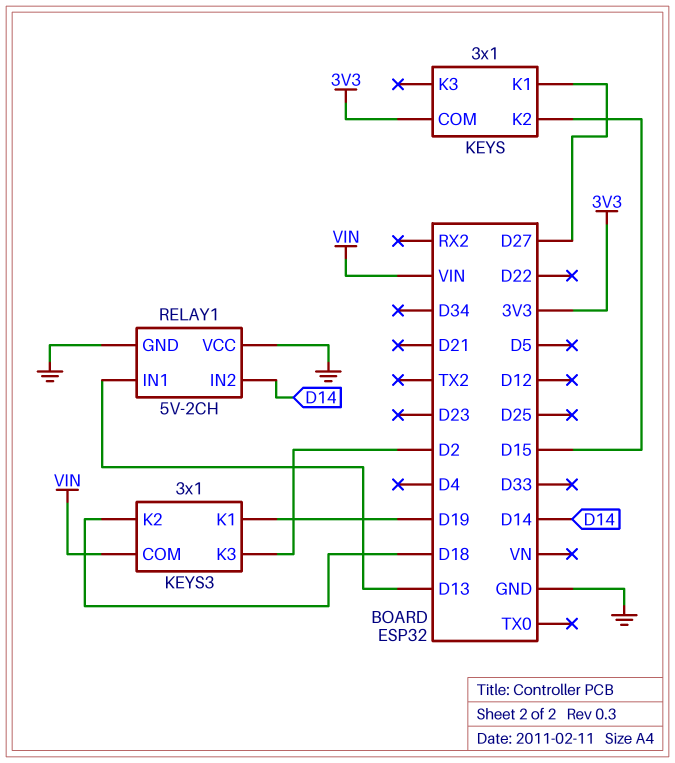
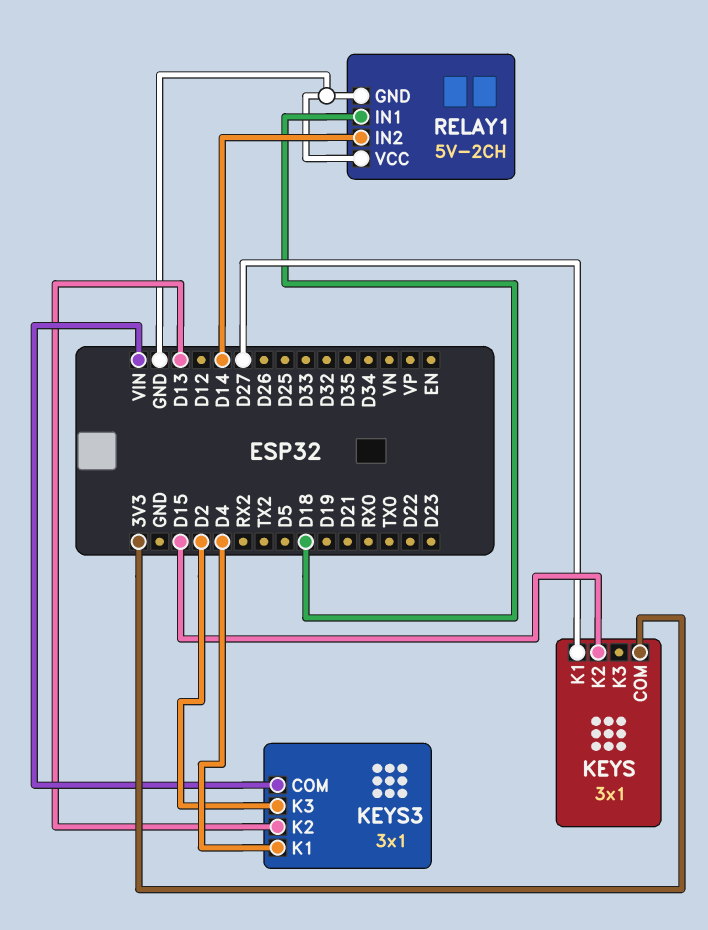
KEYS3 pin K1: D19 -> D4
KEYS3 pin K2: D18 -> D13
RELAY1 pin IN1: D13 -> D18

